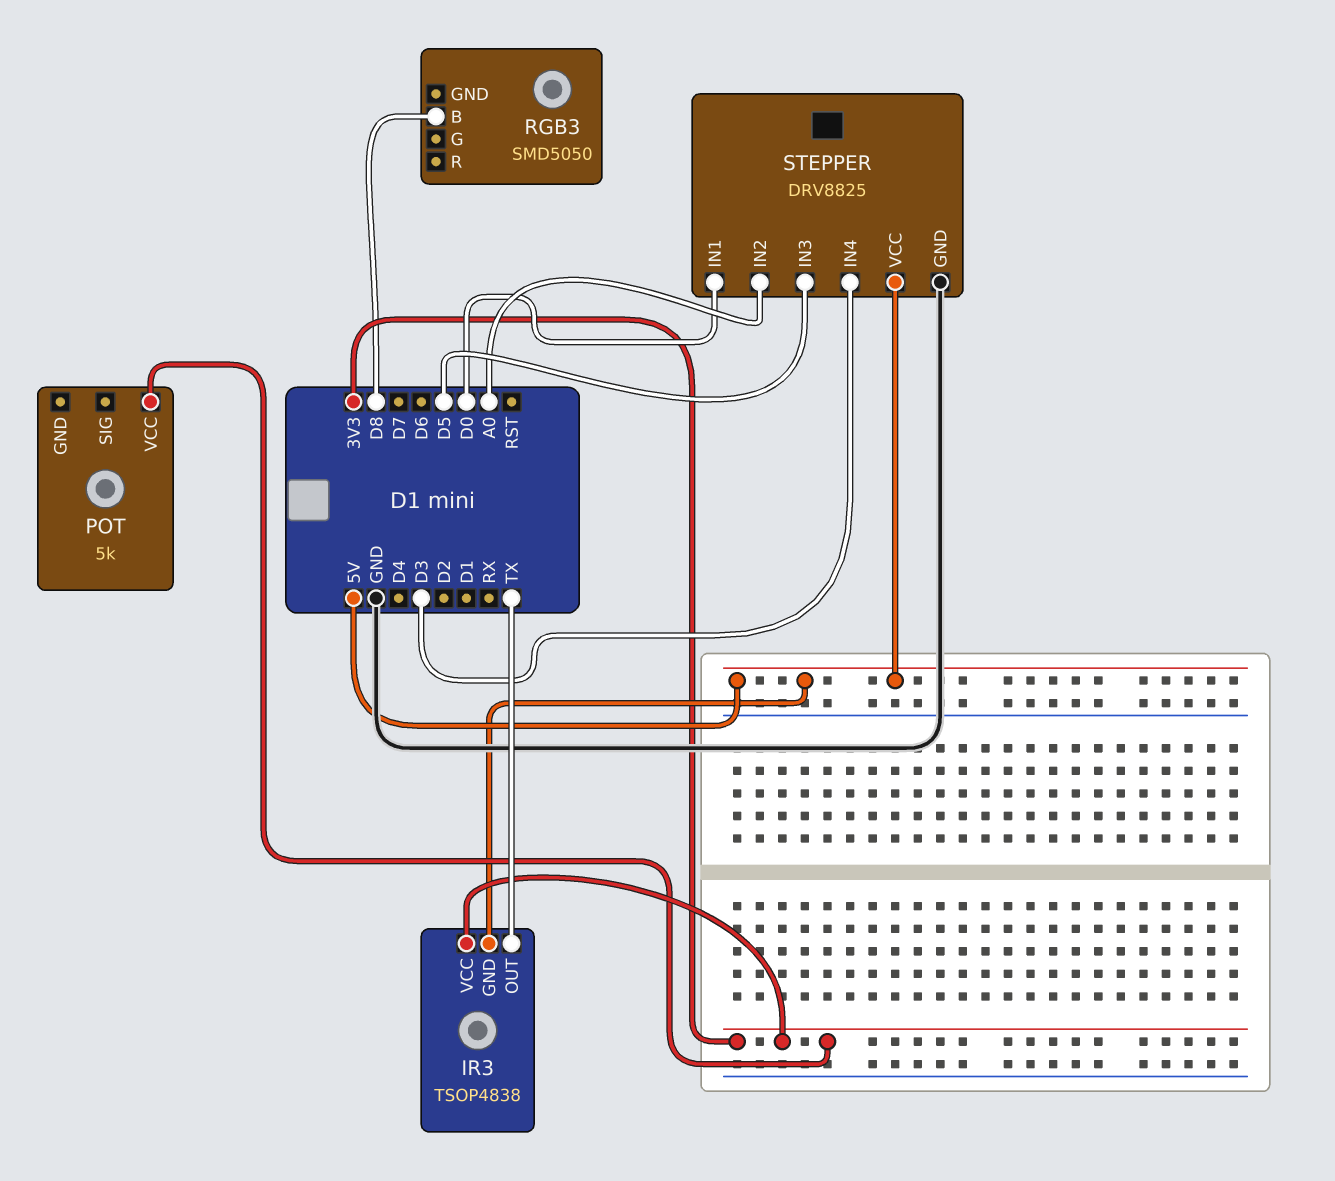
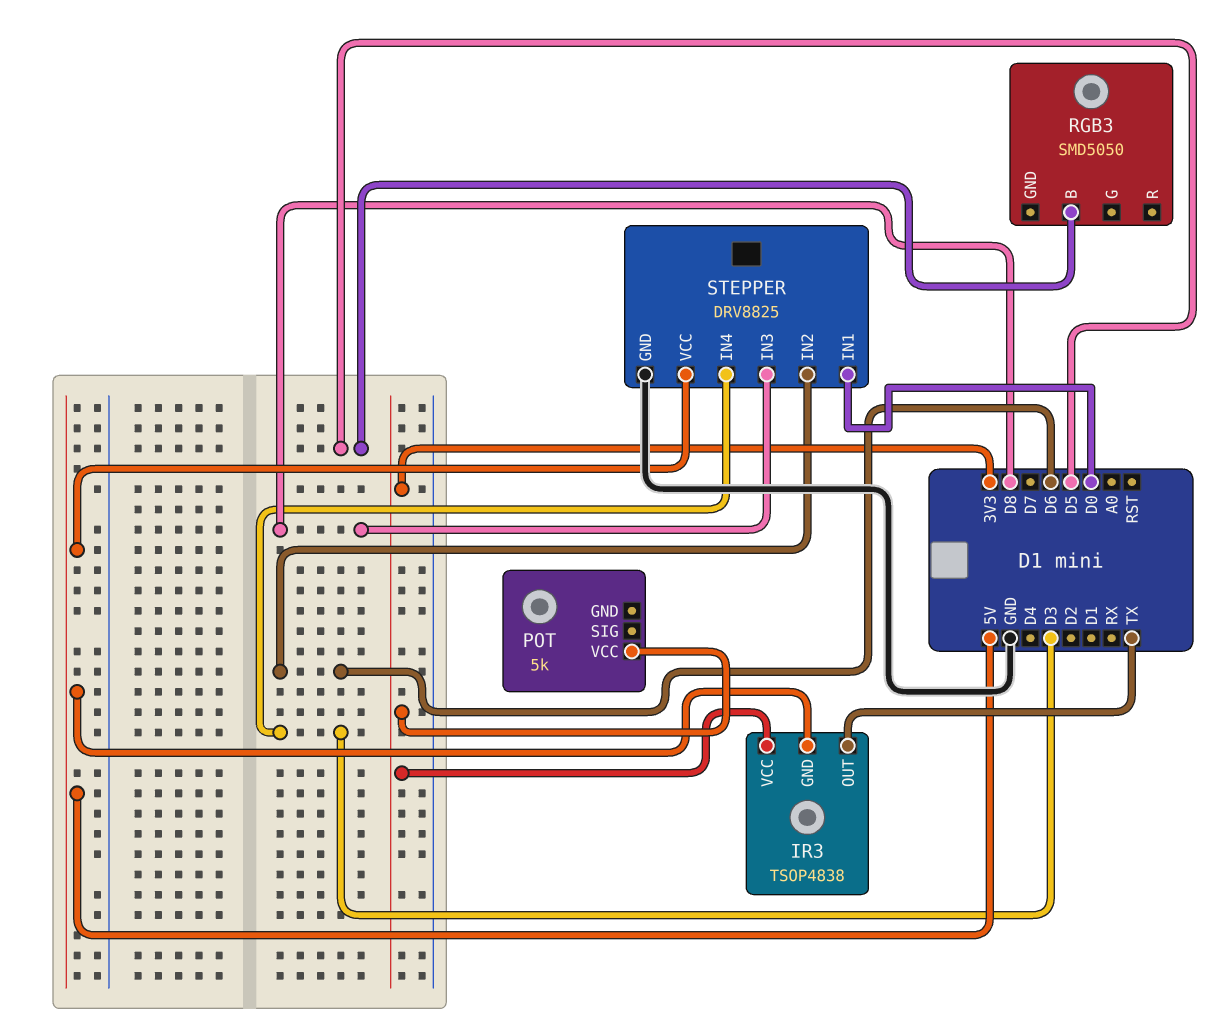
RGB3 pin B: D8 -> D5
STEPPER pin IN2: A0 -> D6
STEPPER pin IN3: D5 -> D8

